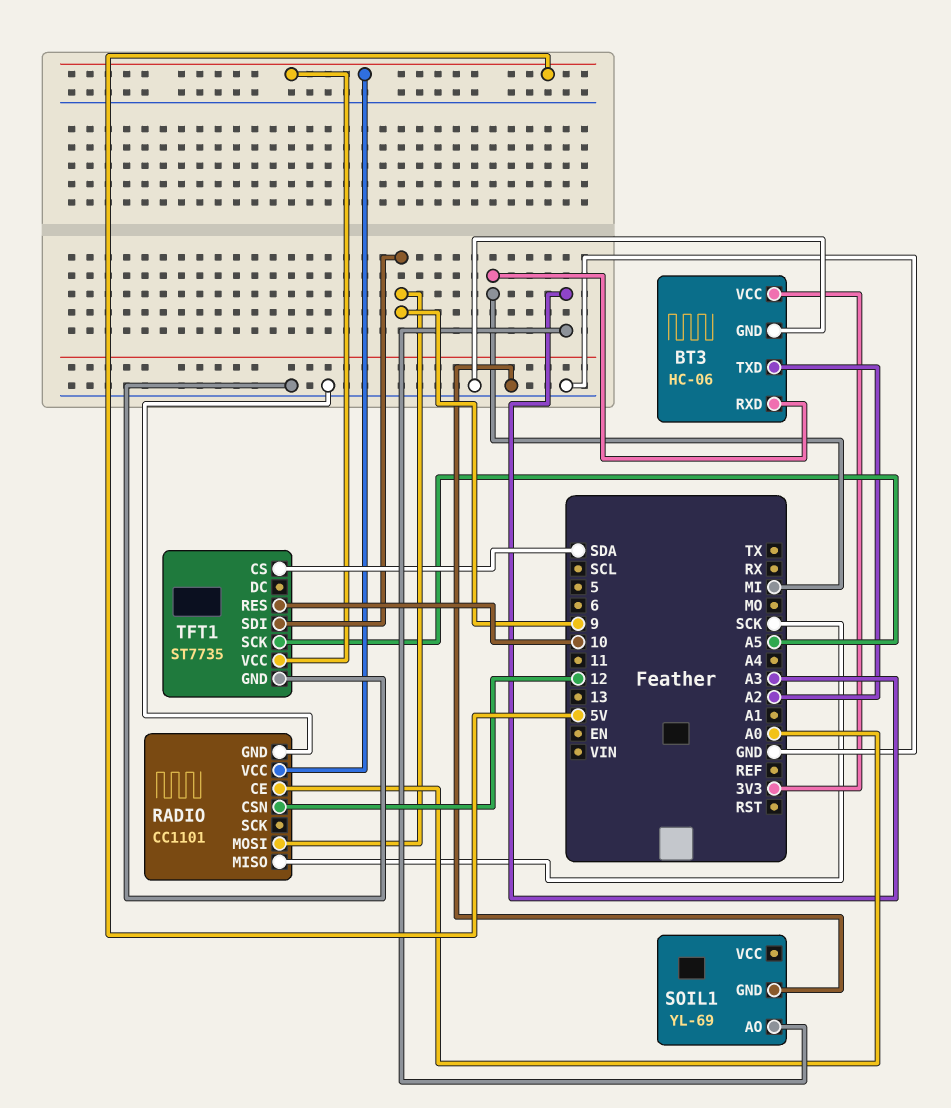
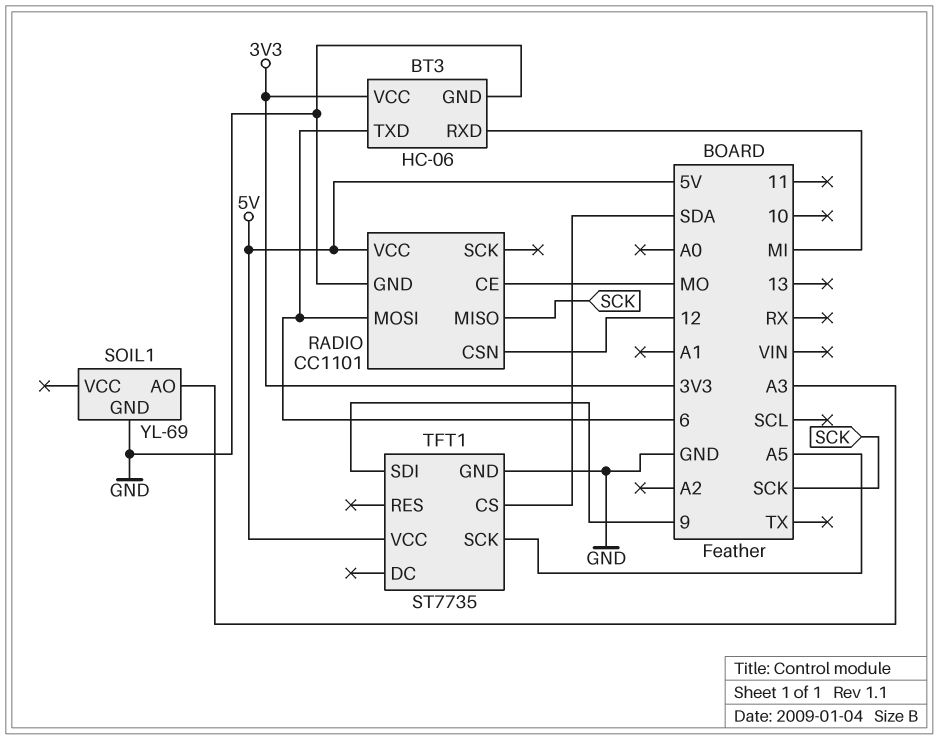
BT3 pin TXD: A2 -> 6
RADIO pin CE: A0 -> MO
RADIO pin MOSI: 9 -> 6
TFT1 pin RES: 10 -> none

